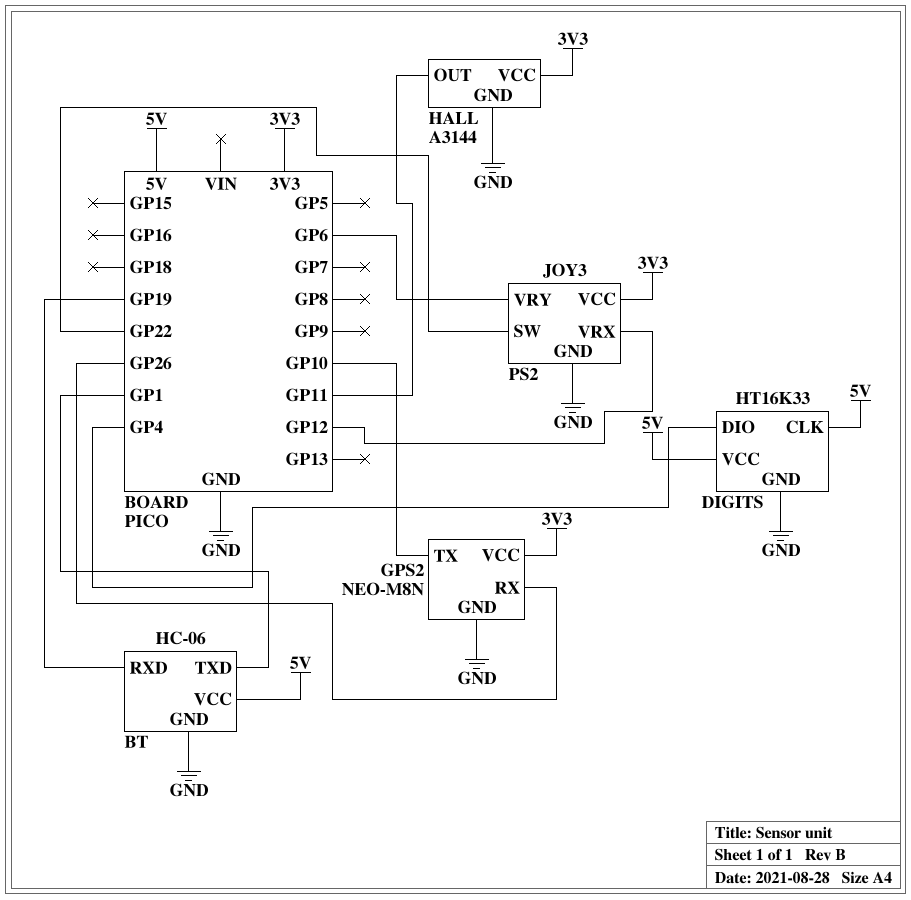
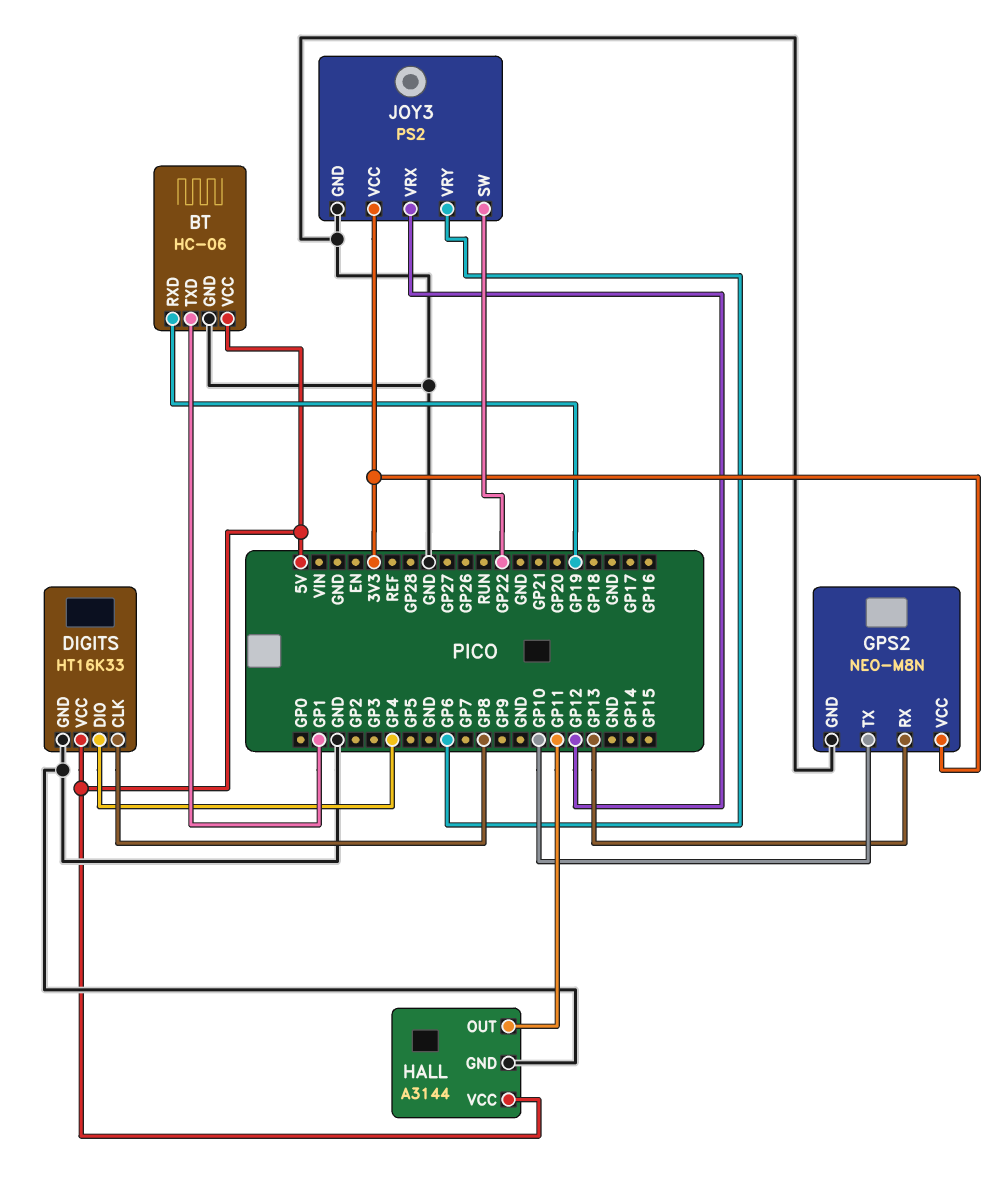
DIGITS pin CLK: 5V -> GP8
GPS2 pin RX: GP26 -> GP13
HALL pin VCC: 3V3 -> 5V

